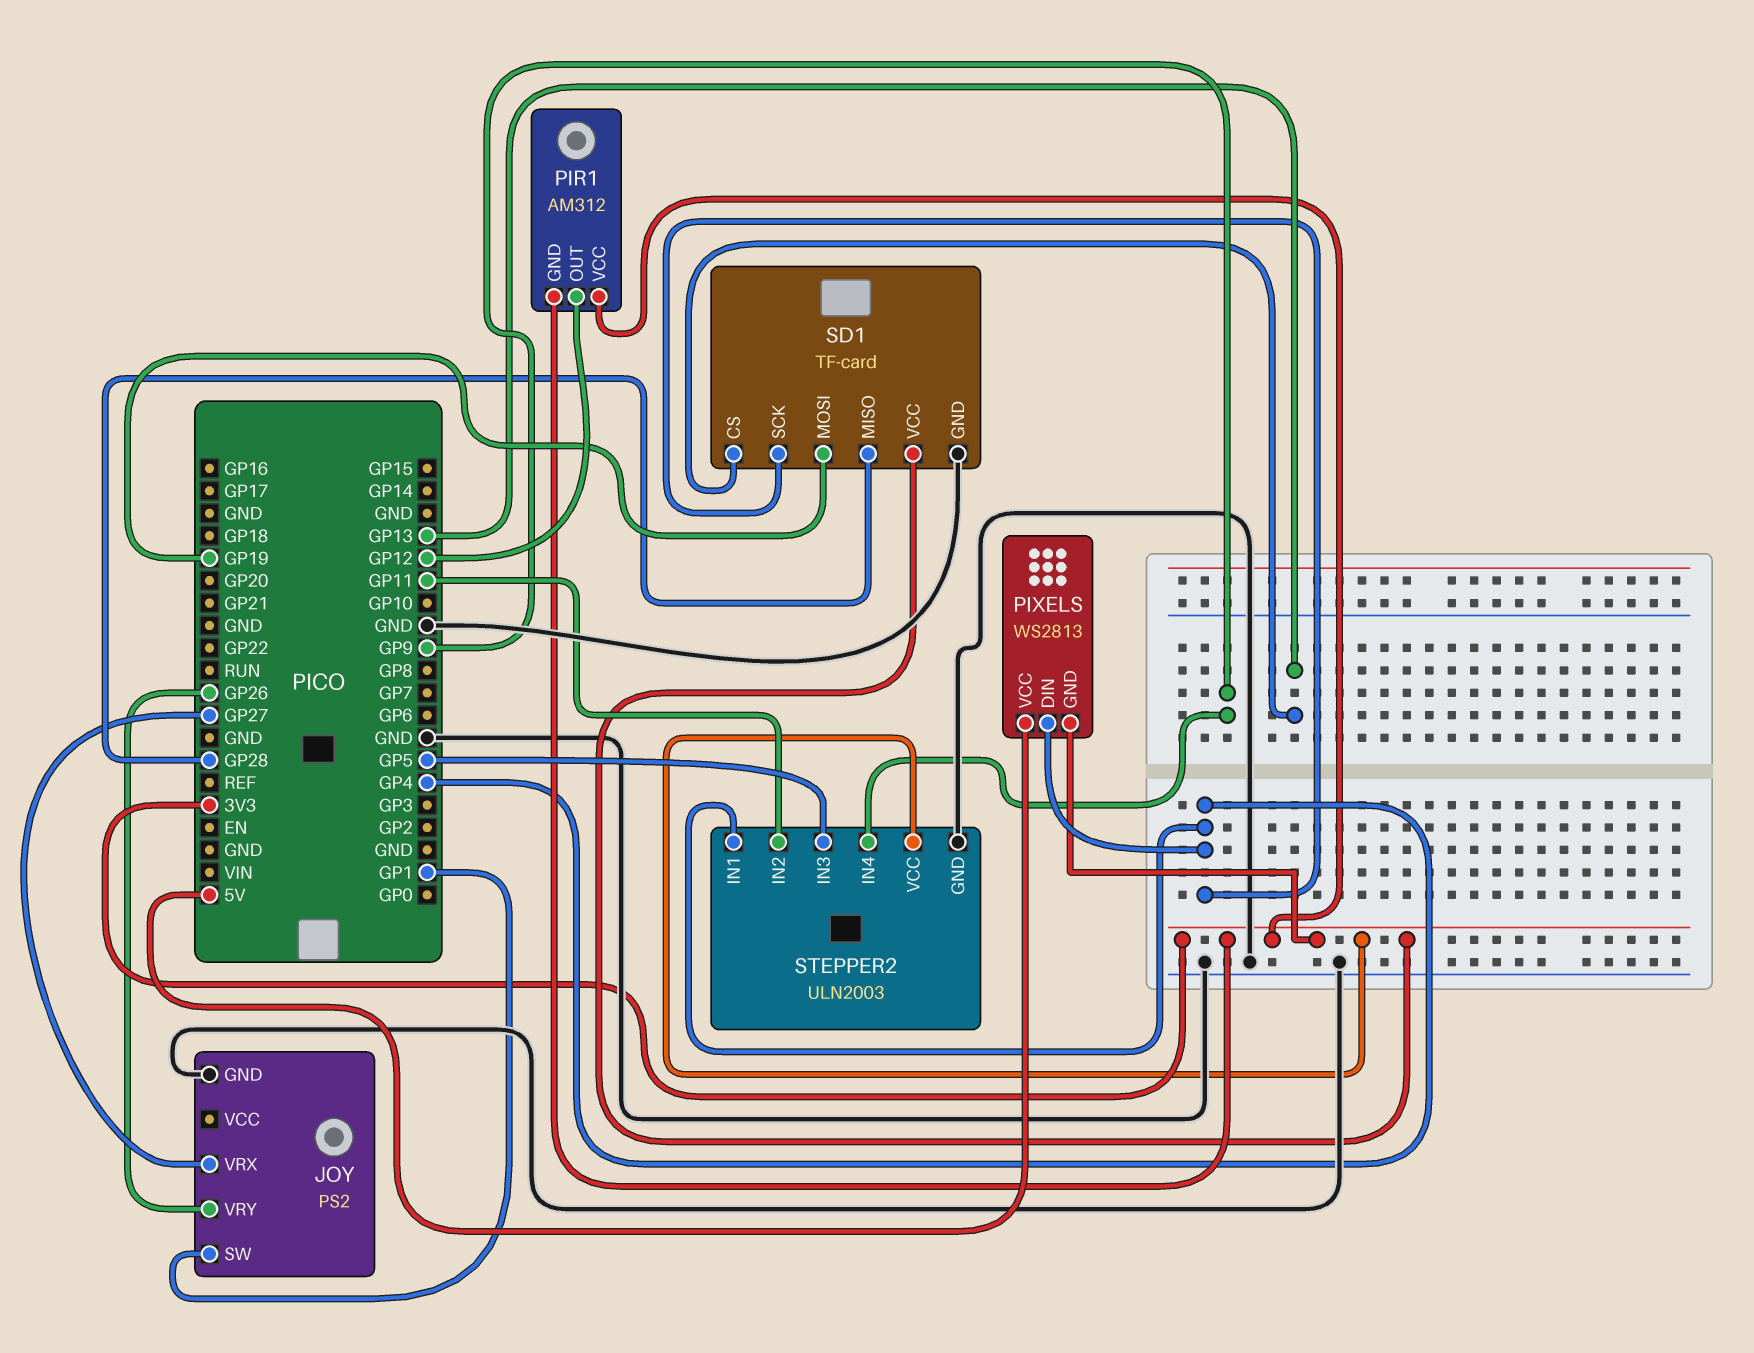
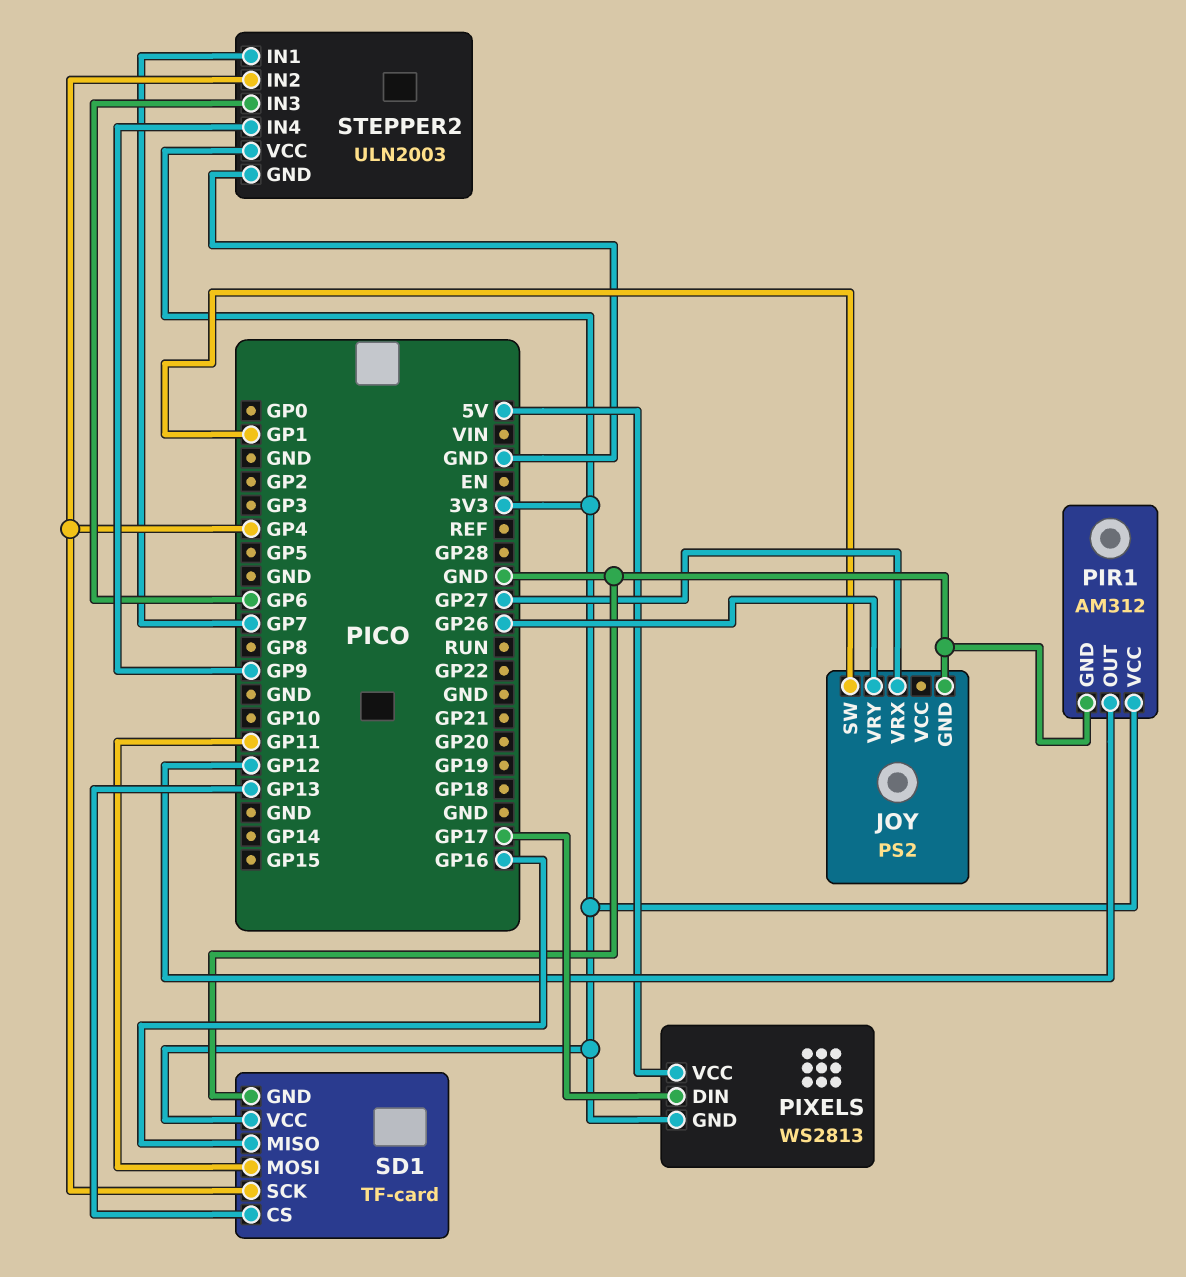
PIR1 pin GND: 3V3 -> GND
PIXELS pin DIN: GP4 -> GP17
SD1 pin MISO: GP28 -> GP16
SD1 pin MOSI: GP19 -> GP11
STEPPER2 pin IN1: GP4 -> GP7
STEPPER2 pin IN2: GP11 -> GP4
STEPPER2 pin IN3: GP5 -> GP6

